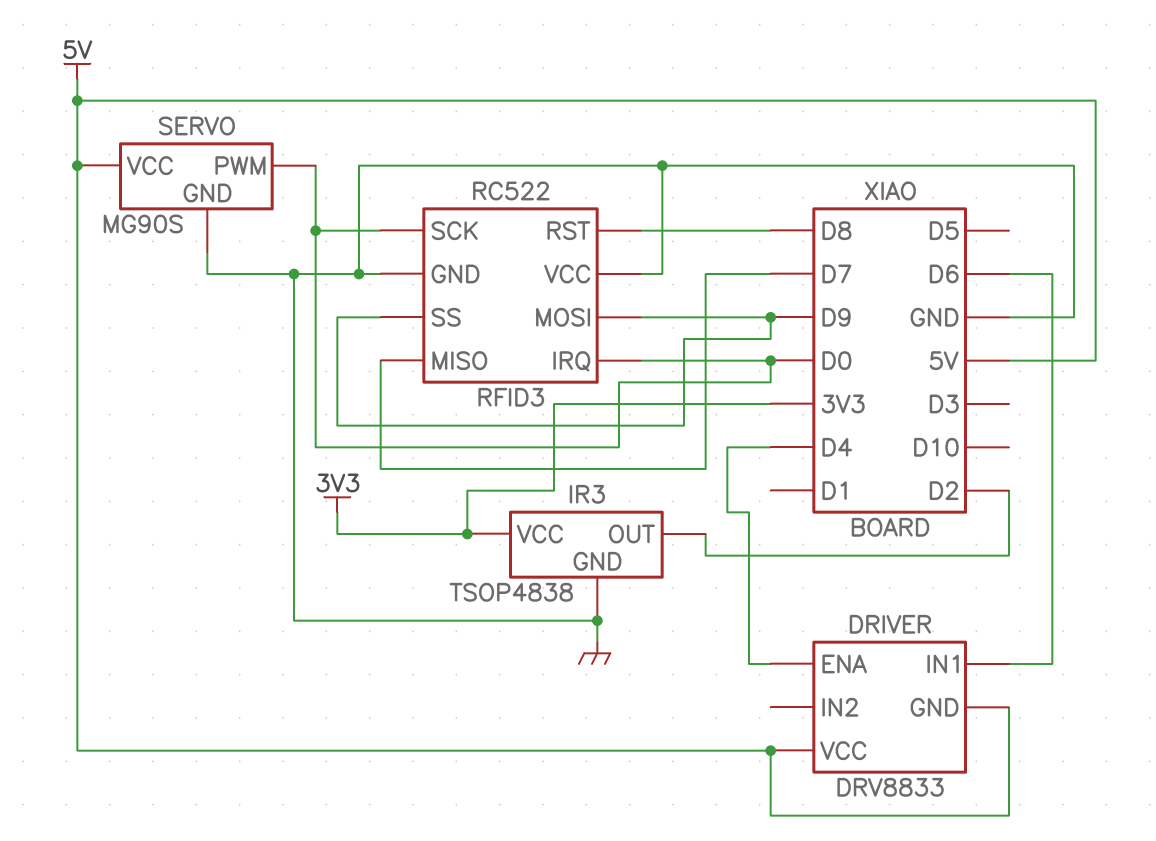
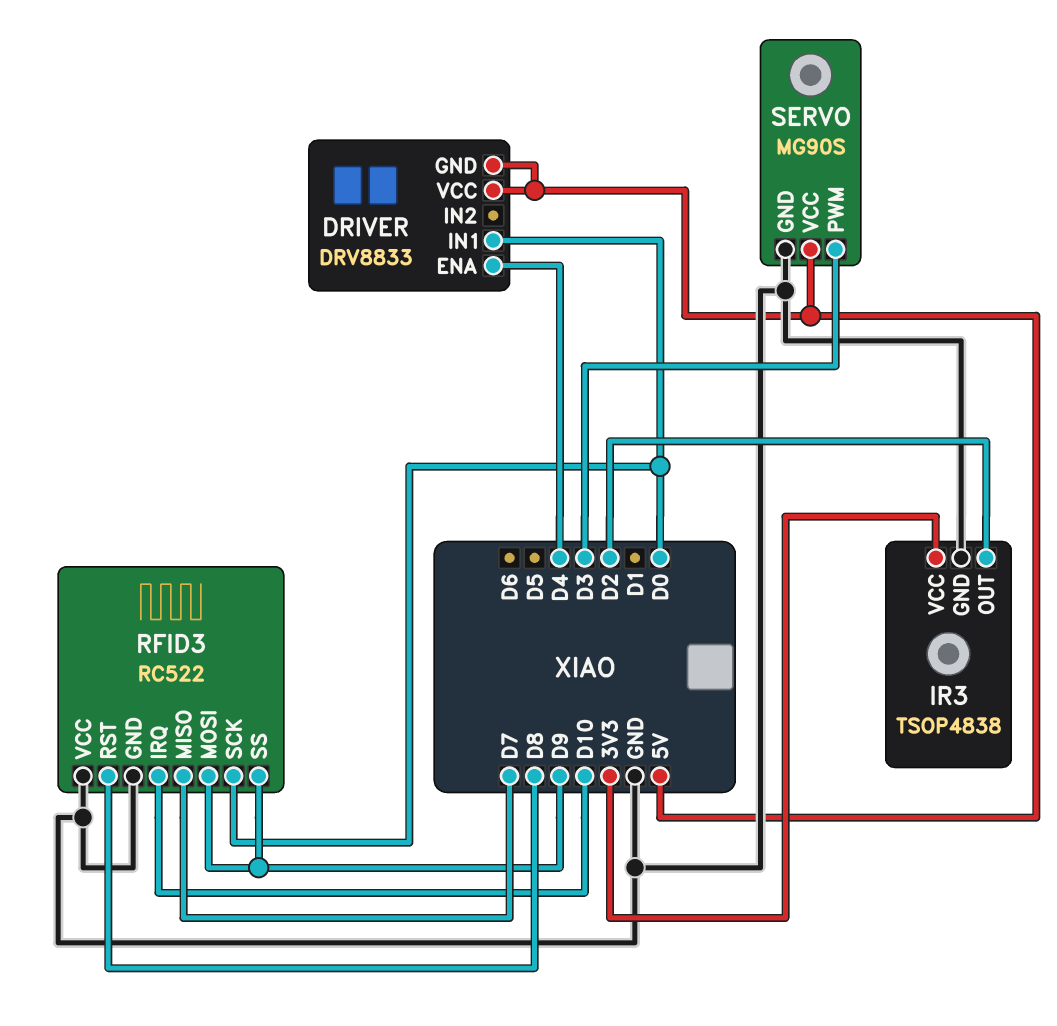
DRIVER pin IN1: D6 -> D0
RFID3 pin IRQ: D0 -> D10
SERVO pin PWM: D0 -> D3

